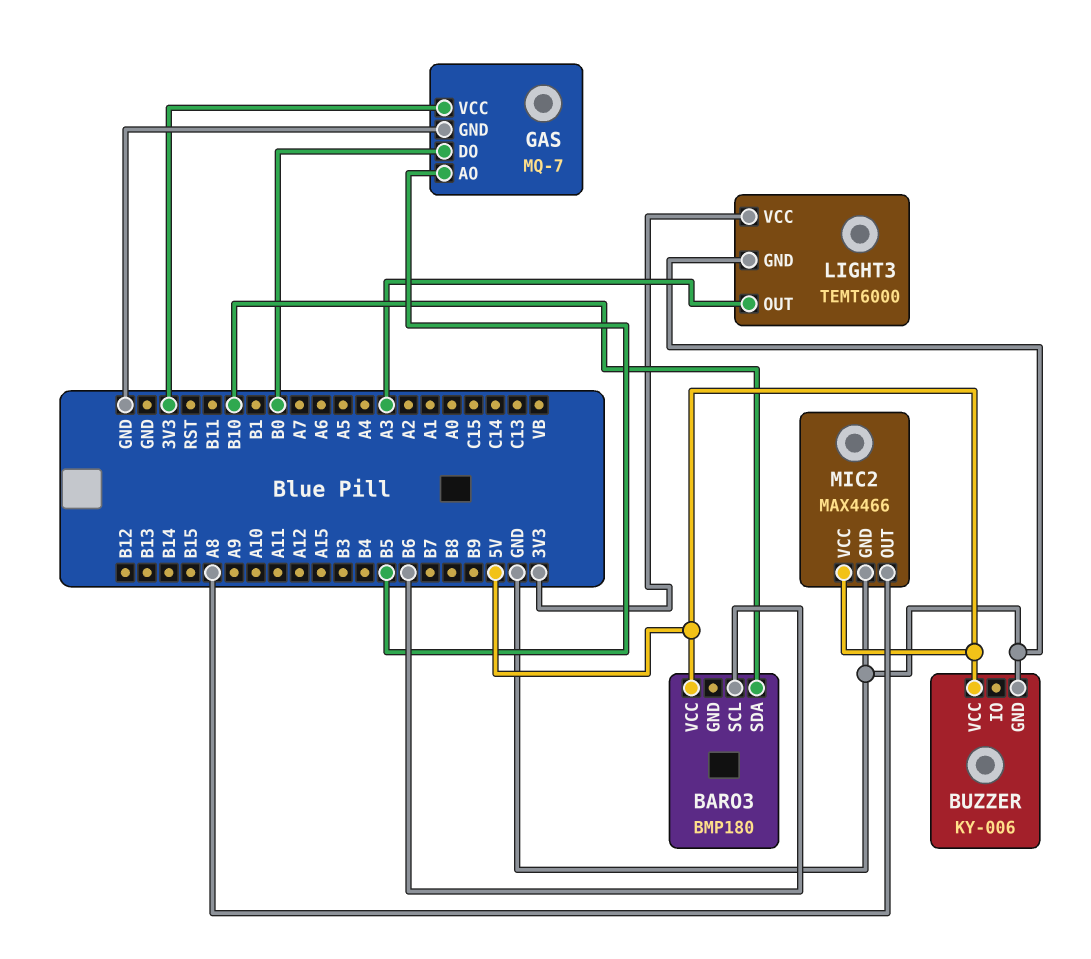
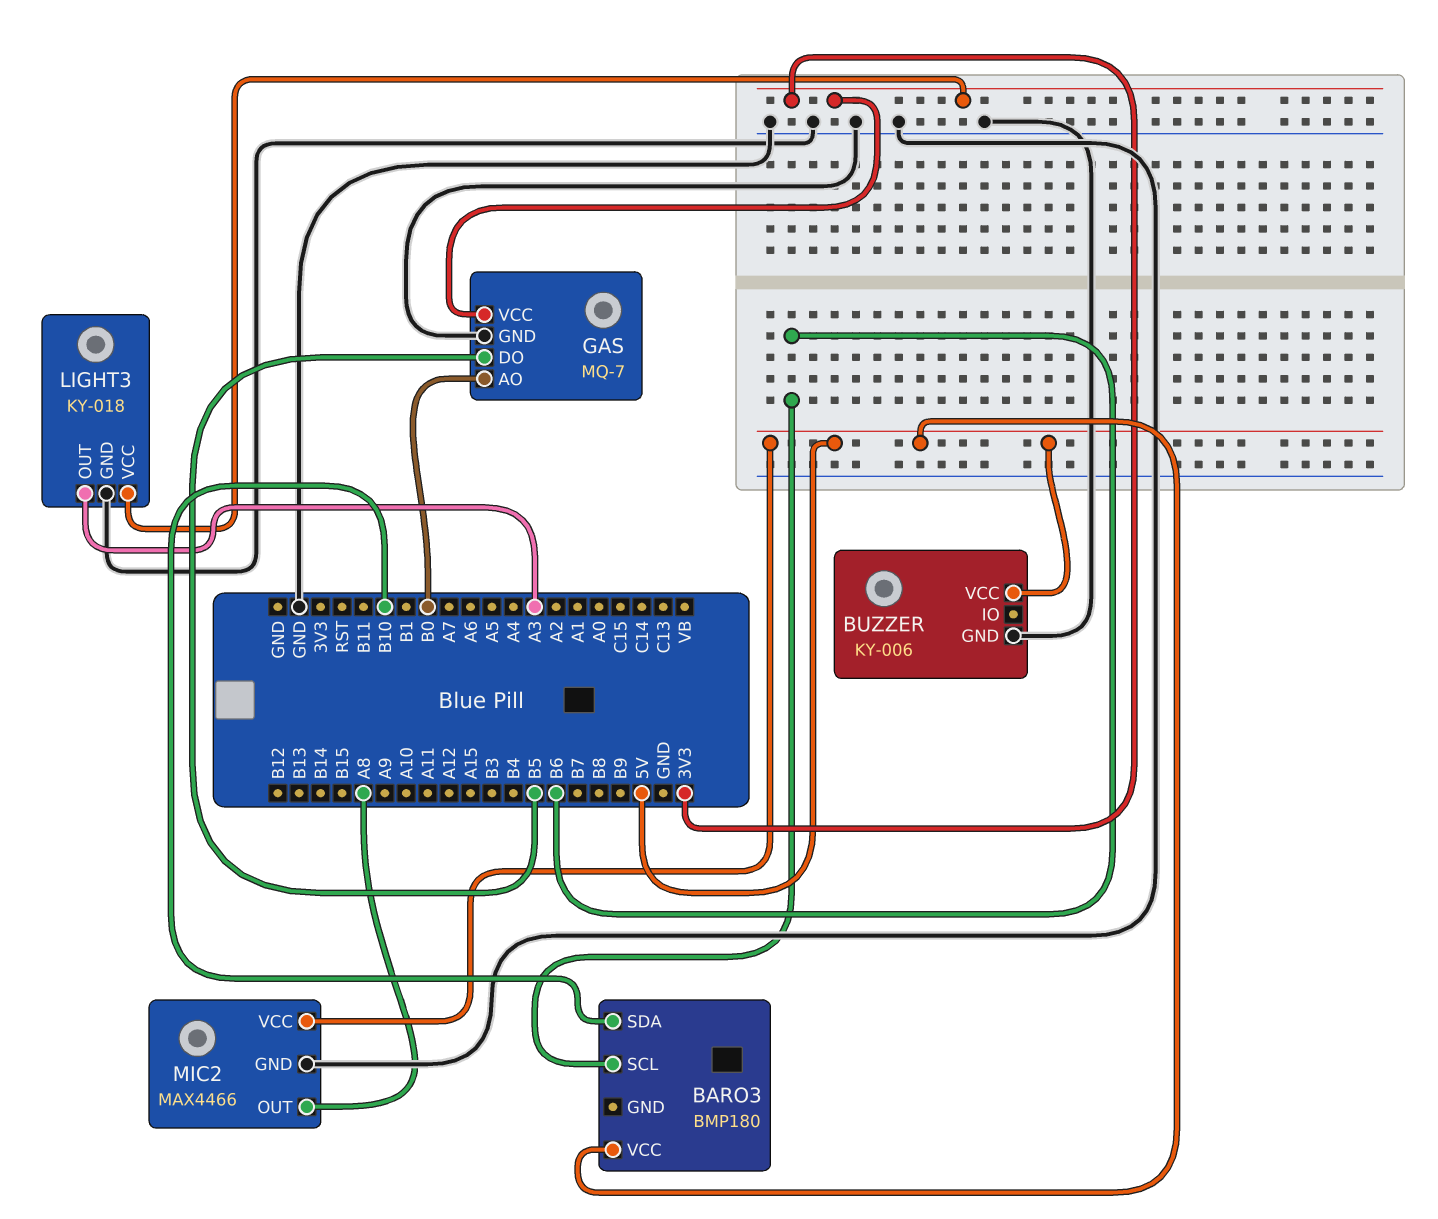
GAS pin AO: B5 -> B0
GAS pin DO: B0 -> B5
LIGHT3: TEMT6000 -> KY-018

